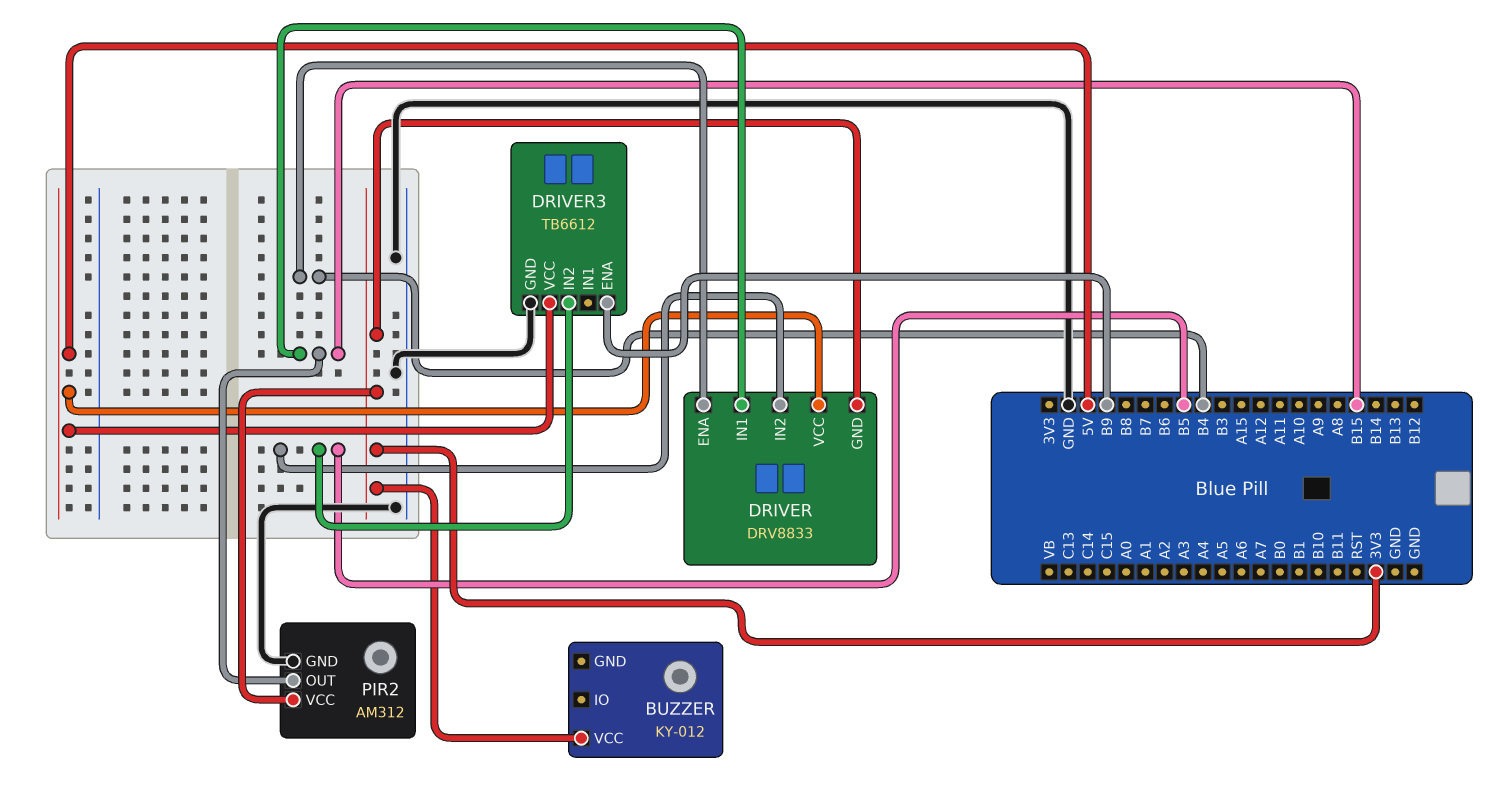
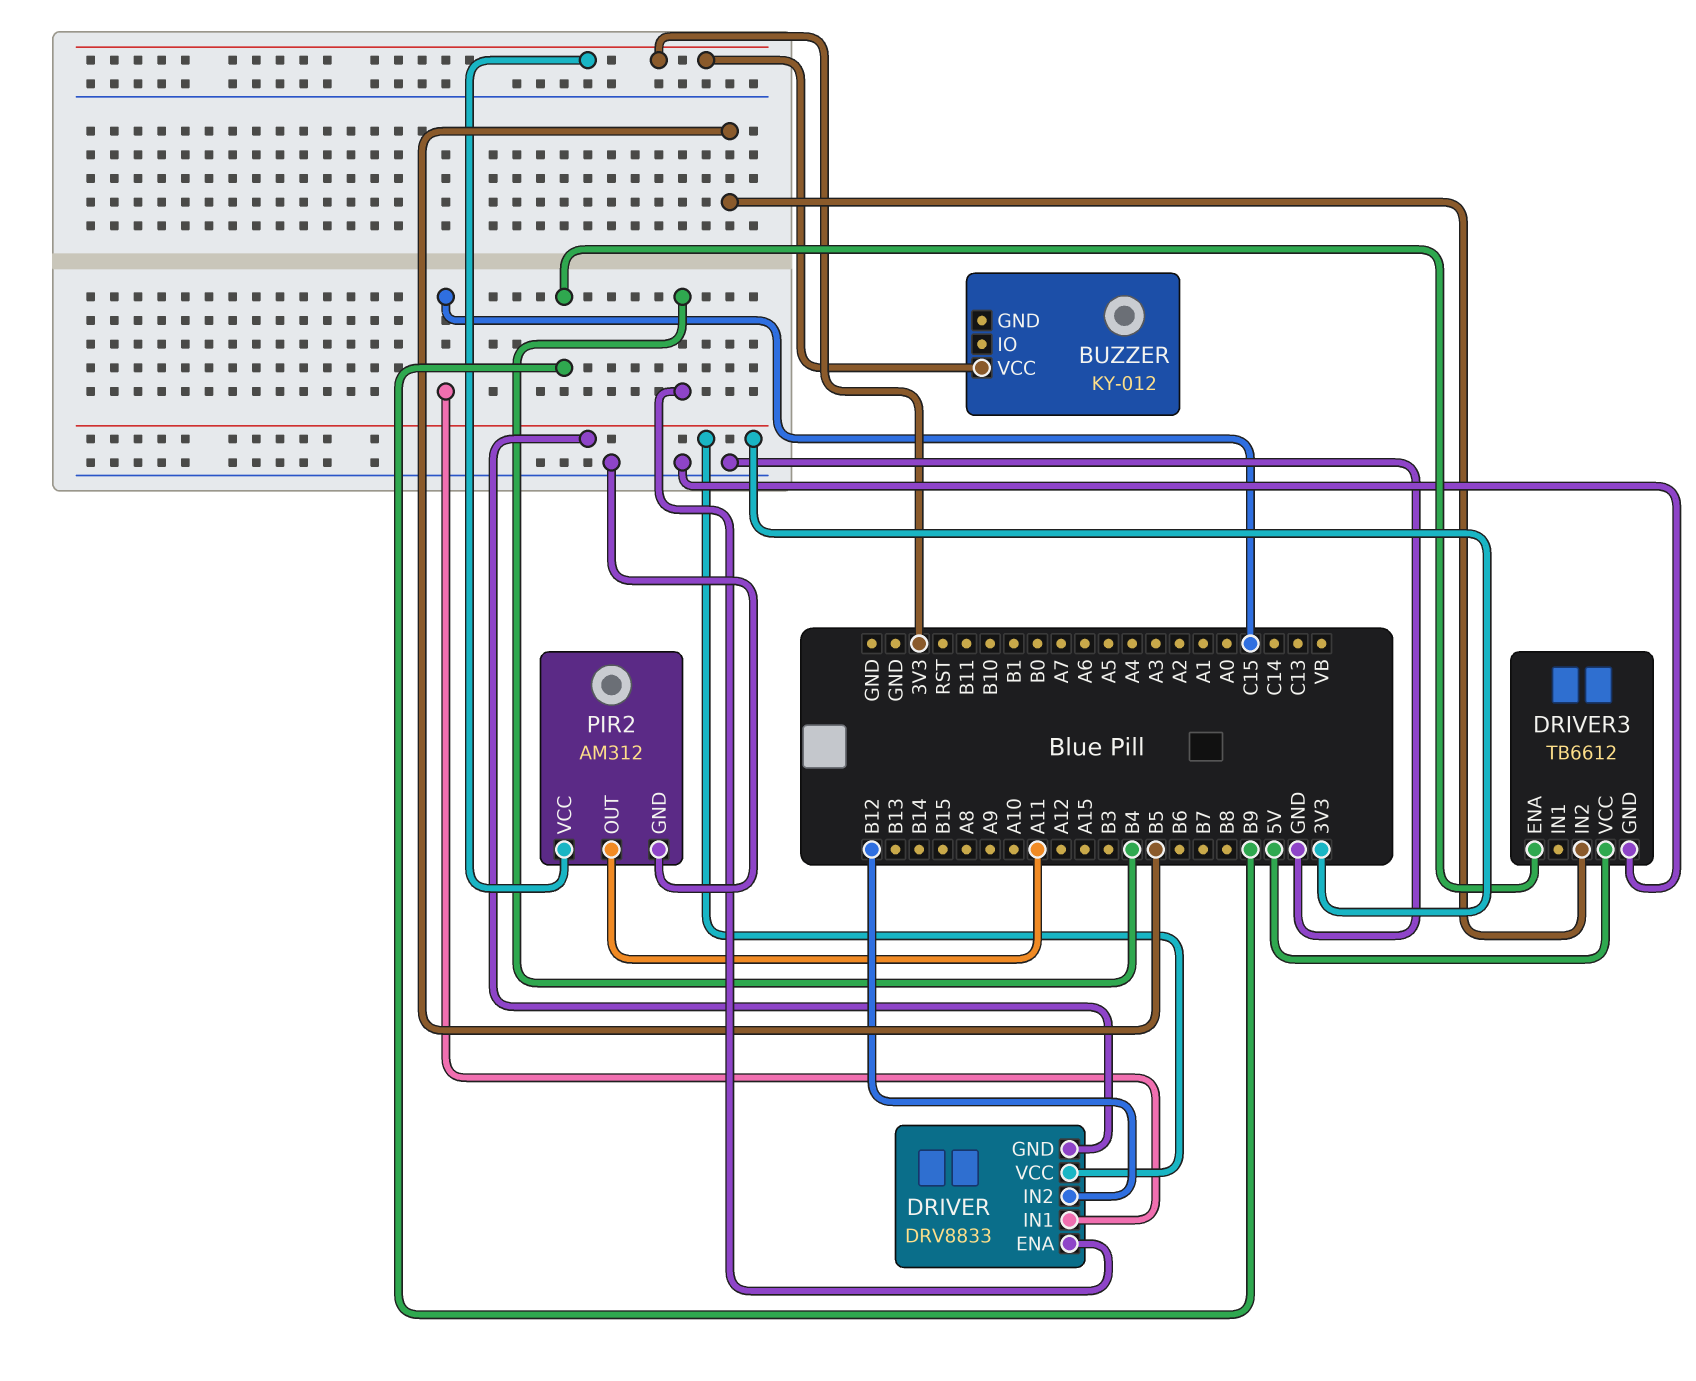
DRIVER pin IN1: B15 -> C15
DRIVER pin IN2: B5 -> B12
DRIVER pin VCC: 5V -> 3V3
PIR2 pin OUT: B15 -> A11

